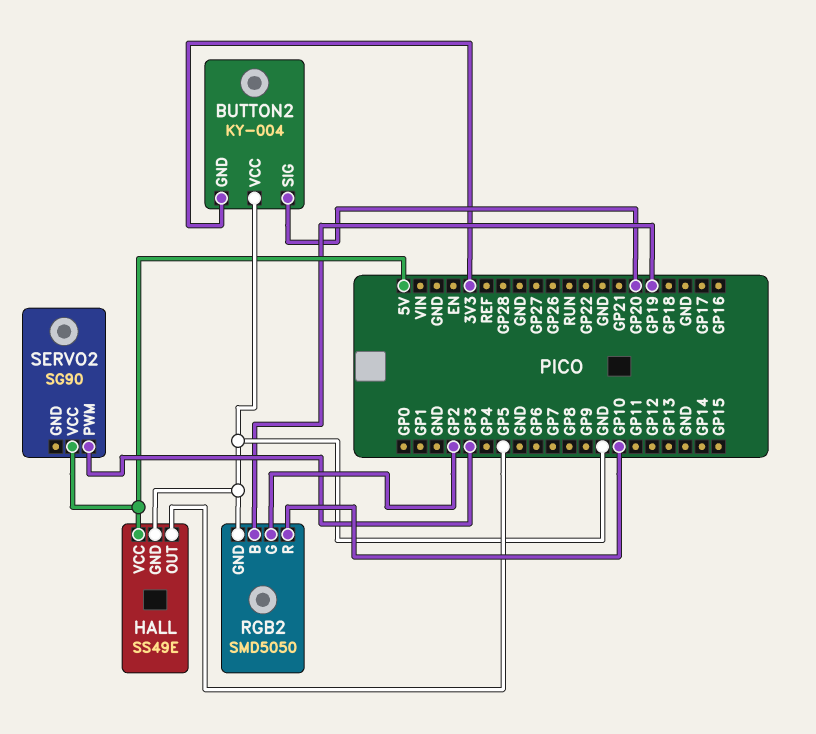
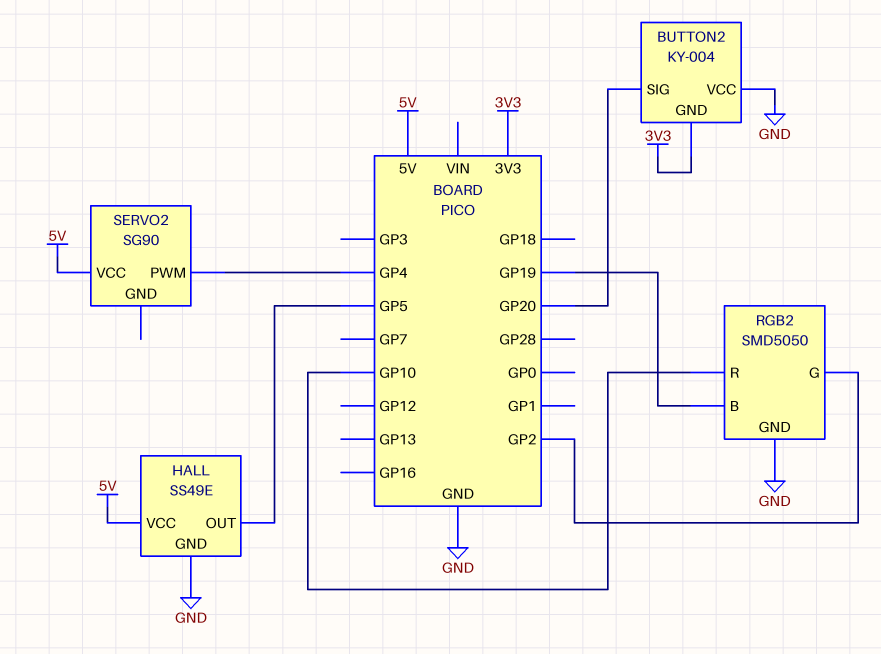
SERVO2 pin PWM: GP3 -> GP4

